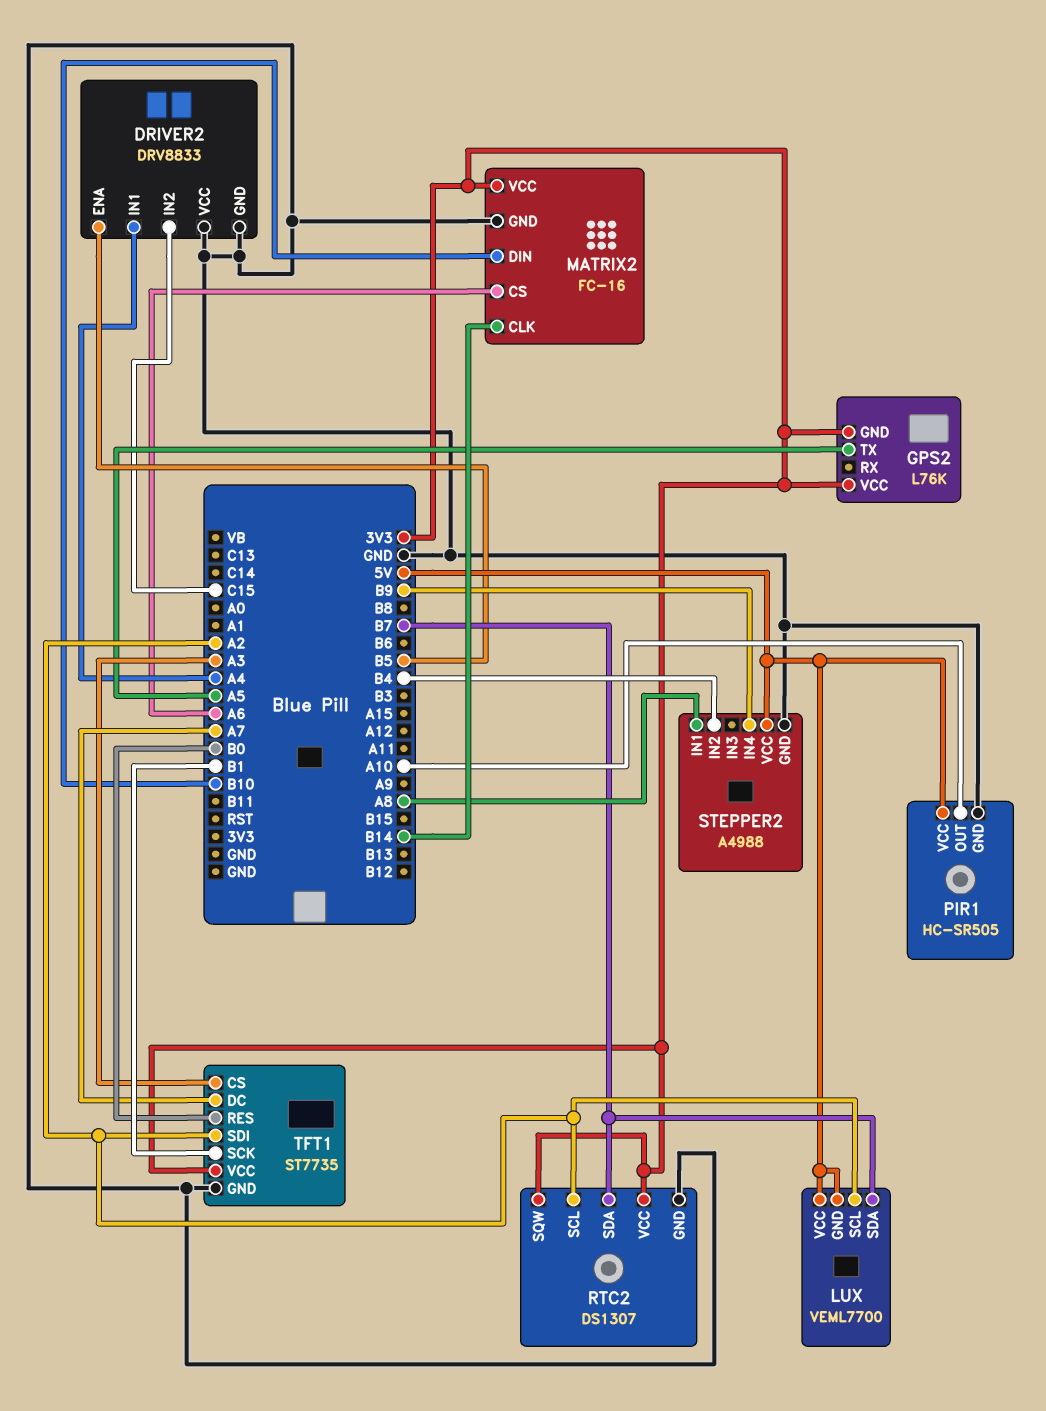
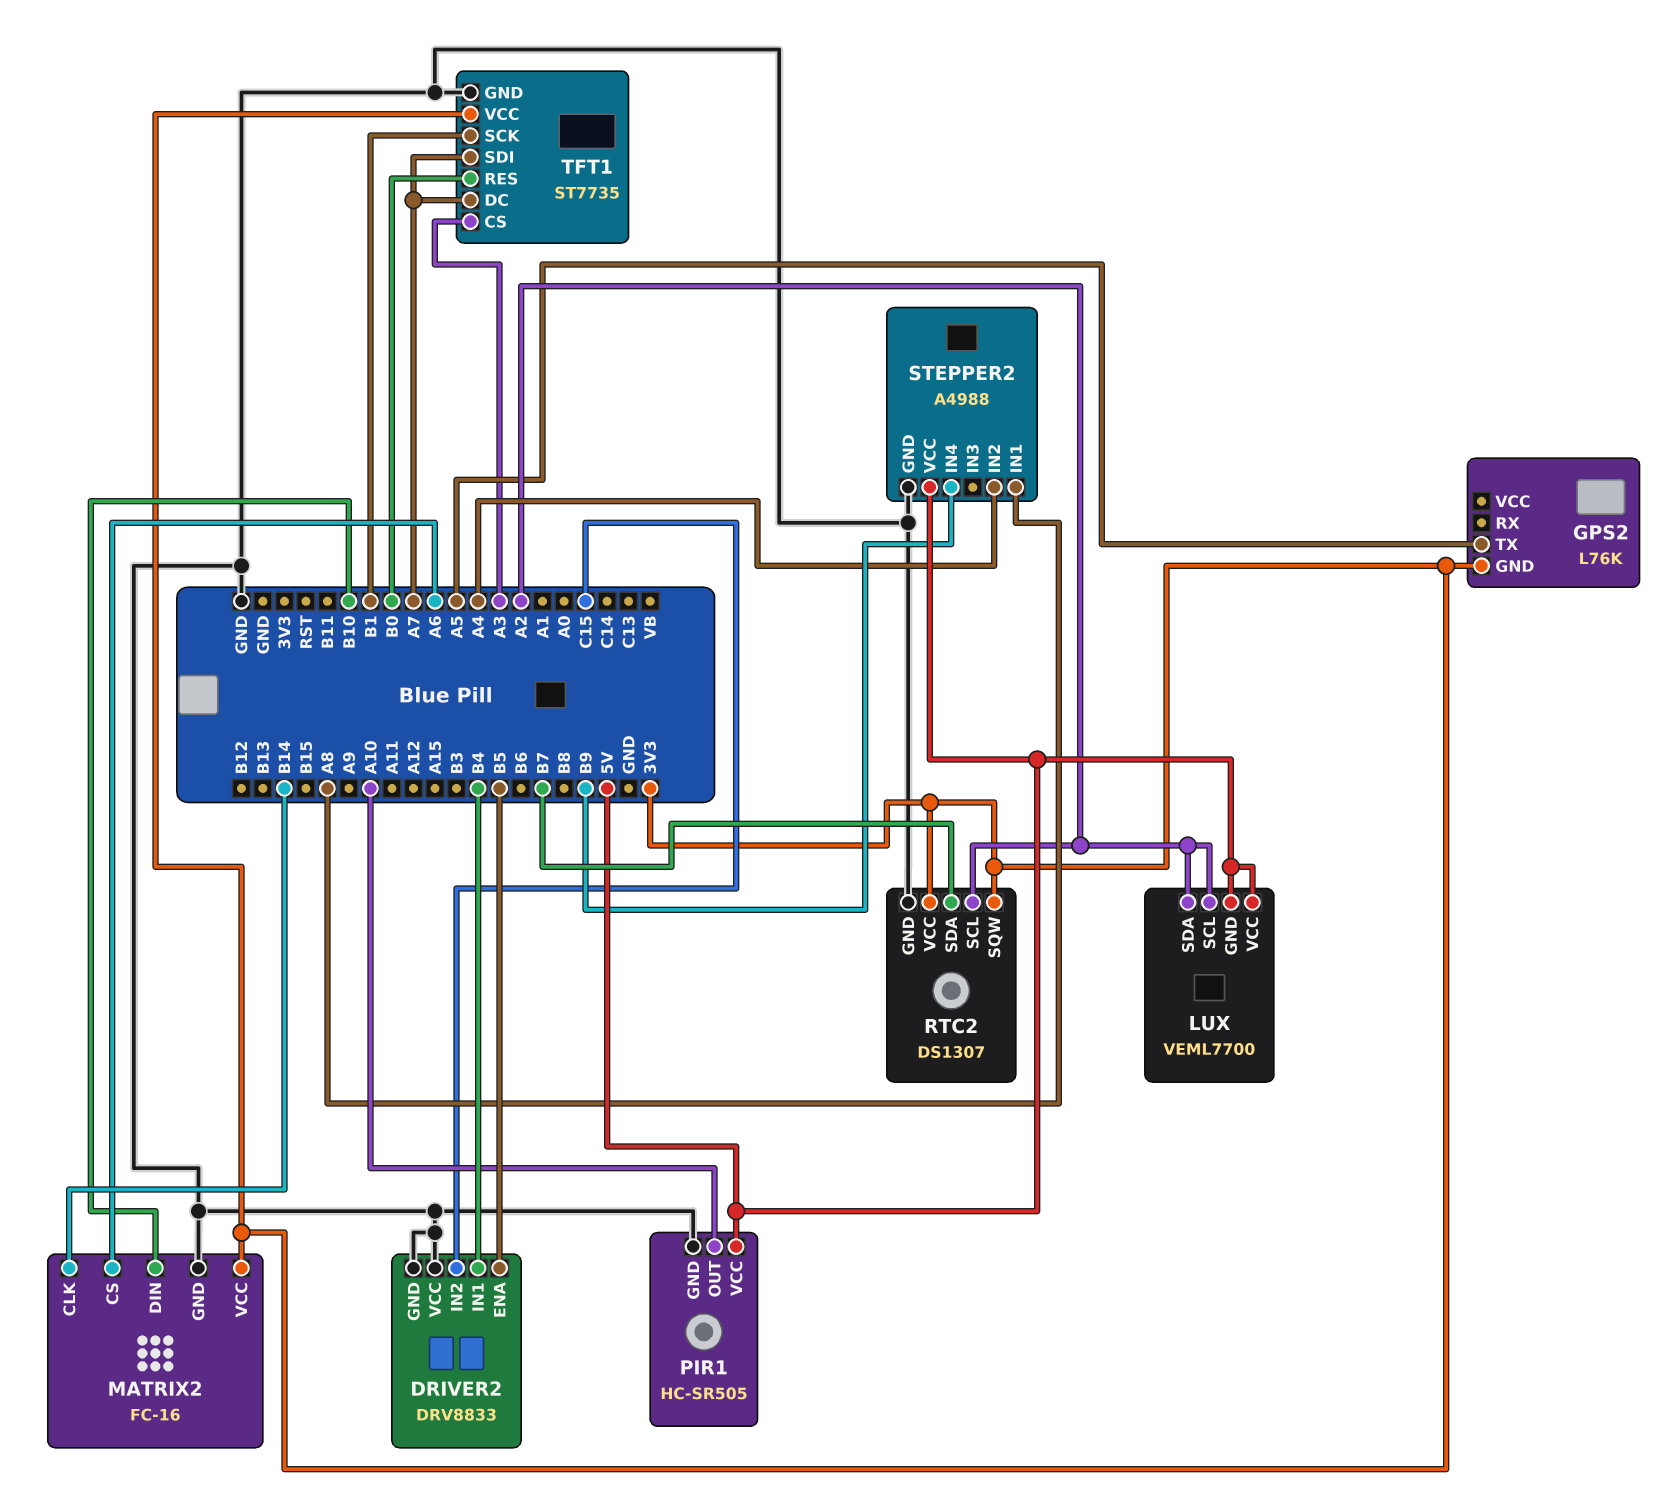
DRIVER2 pin IN1: A4 -> B4
GPS2 pin VCC: 3V3 -> none
LUX pin SDA: B7 -> A2
STEPPER2 pin IN2: B4 -> A4
TFT1 pin SDI: A2 -> A7

